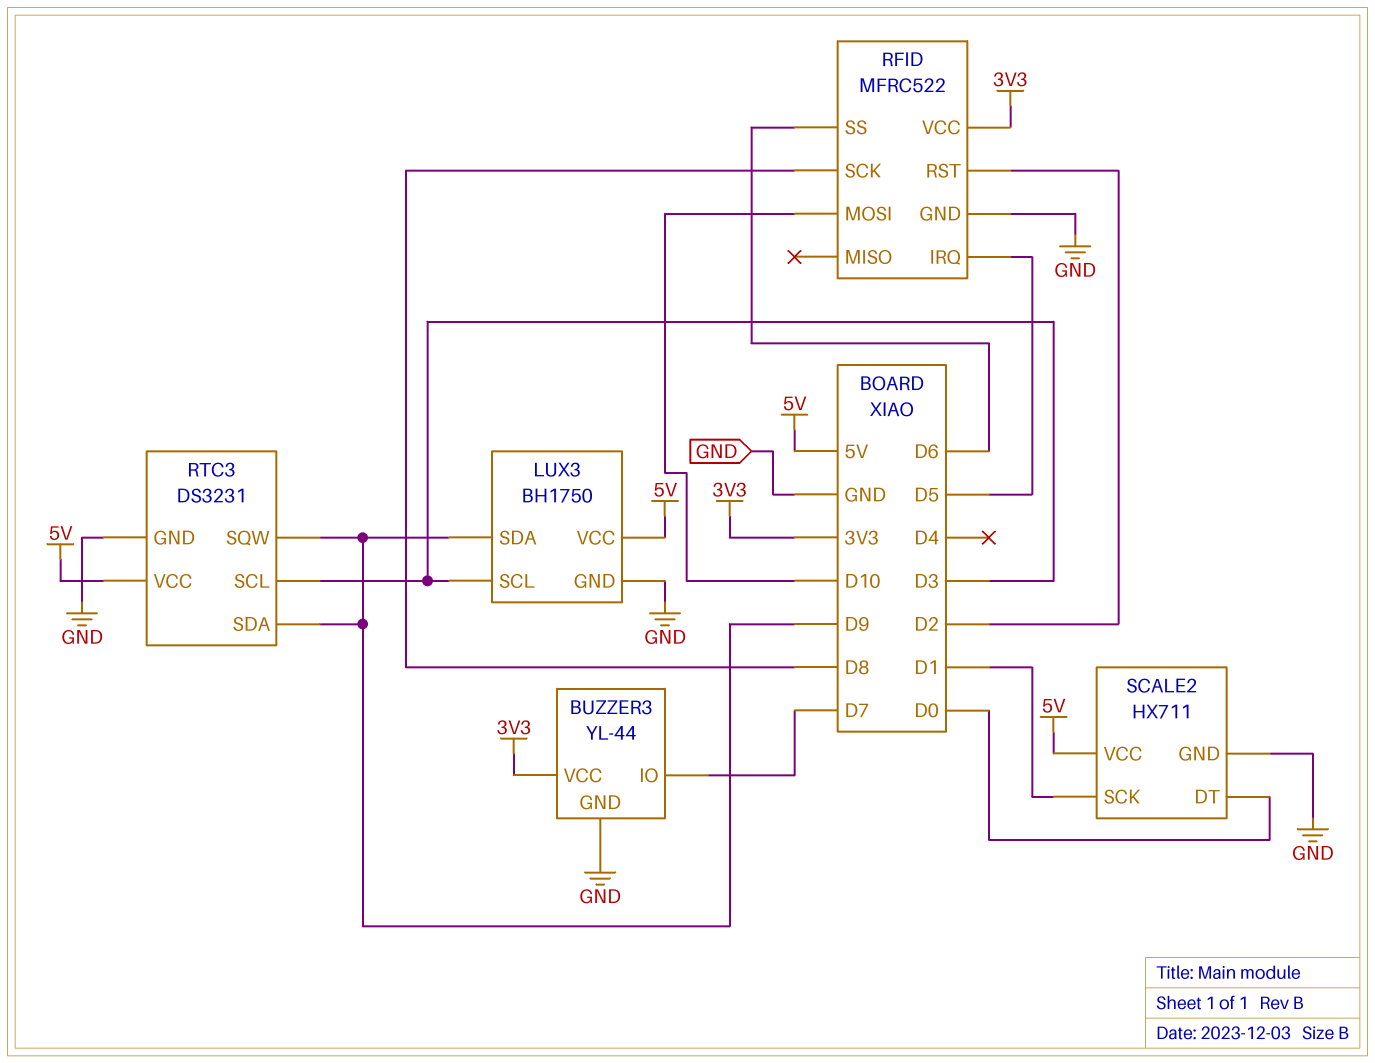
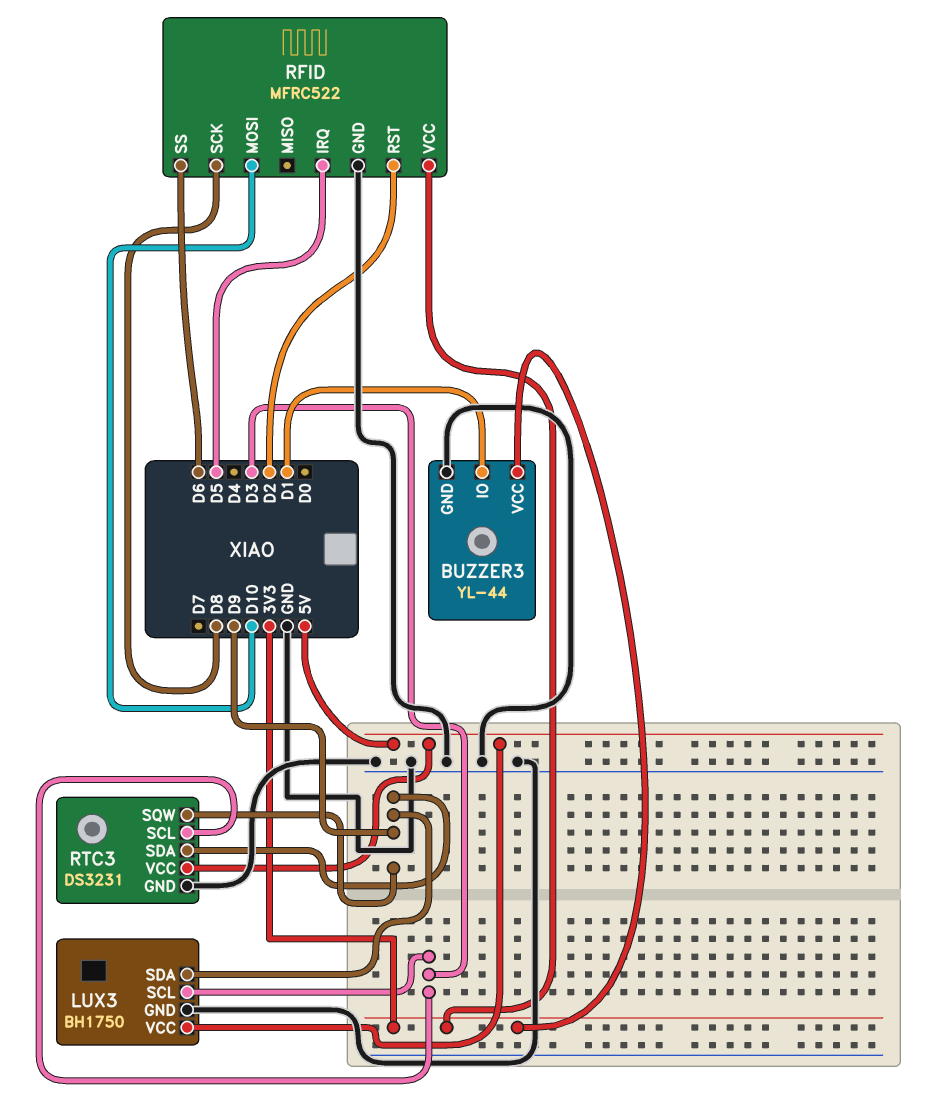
BUZZER3 pin IO: D7 -> D1
SCALE2: HX711 -> none
SCALE2 pin DT: D0 -> none
SCALE2 pin GND: GND -> none
SCALE2 pin SCK: D1 -> none
SCALE2 pin VCC: 5V -> none

